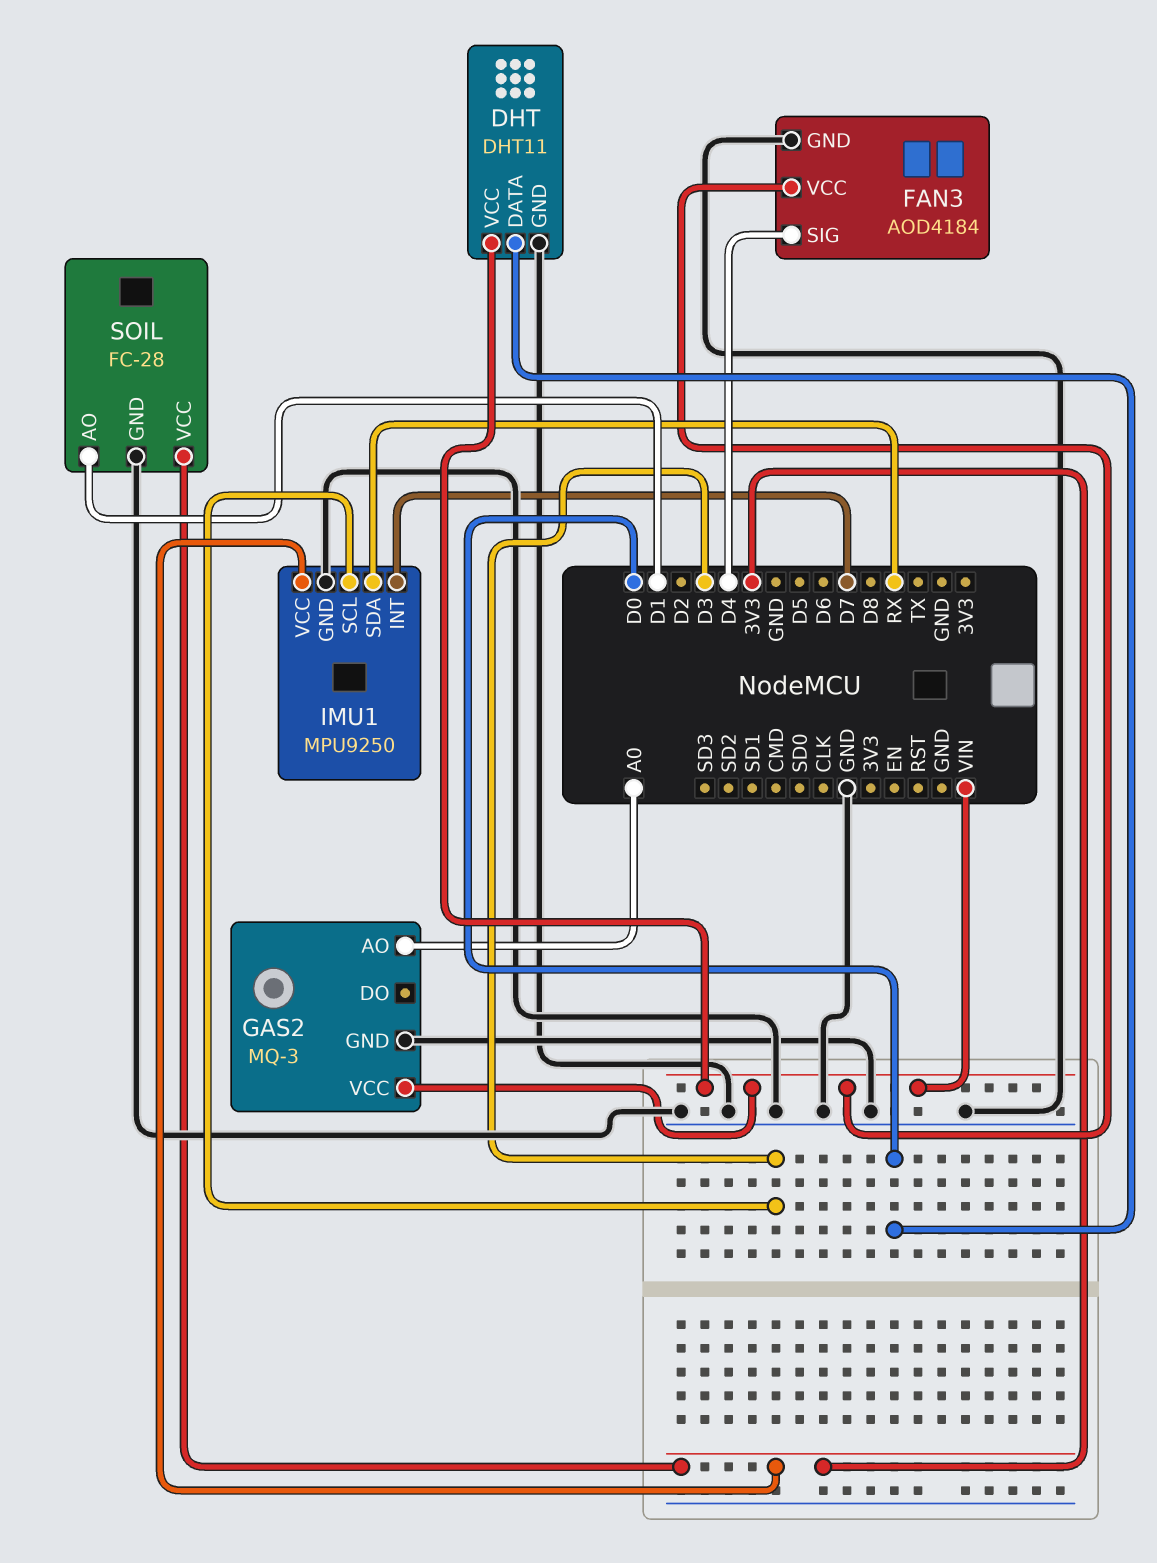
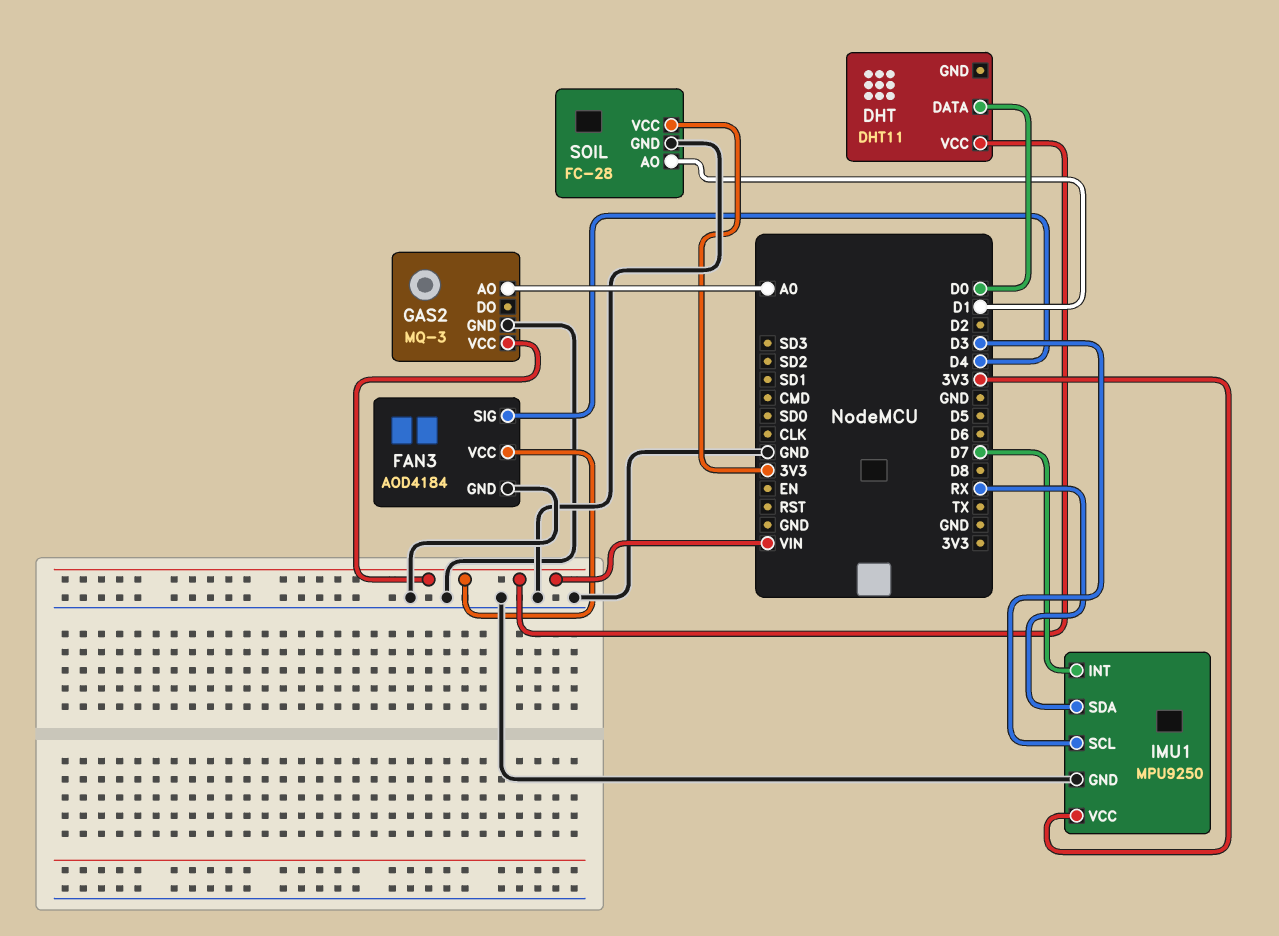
DHT pin GND: GND -> none

